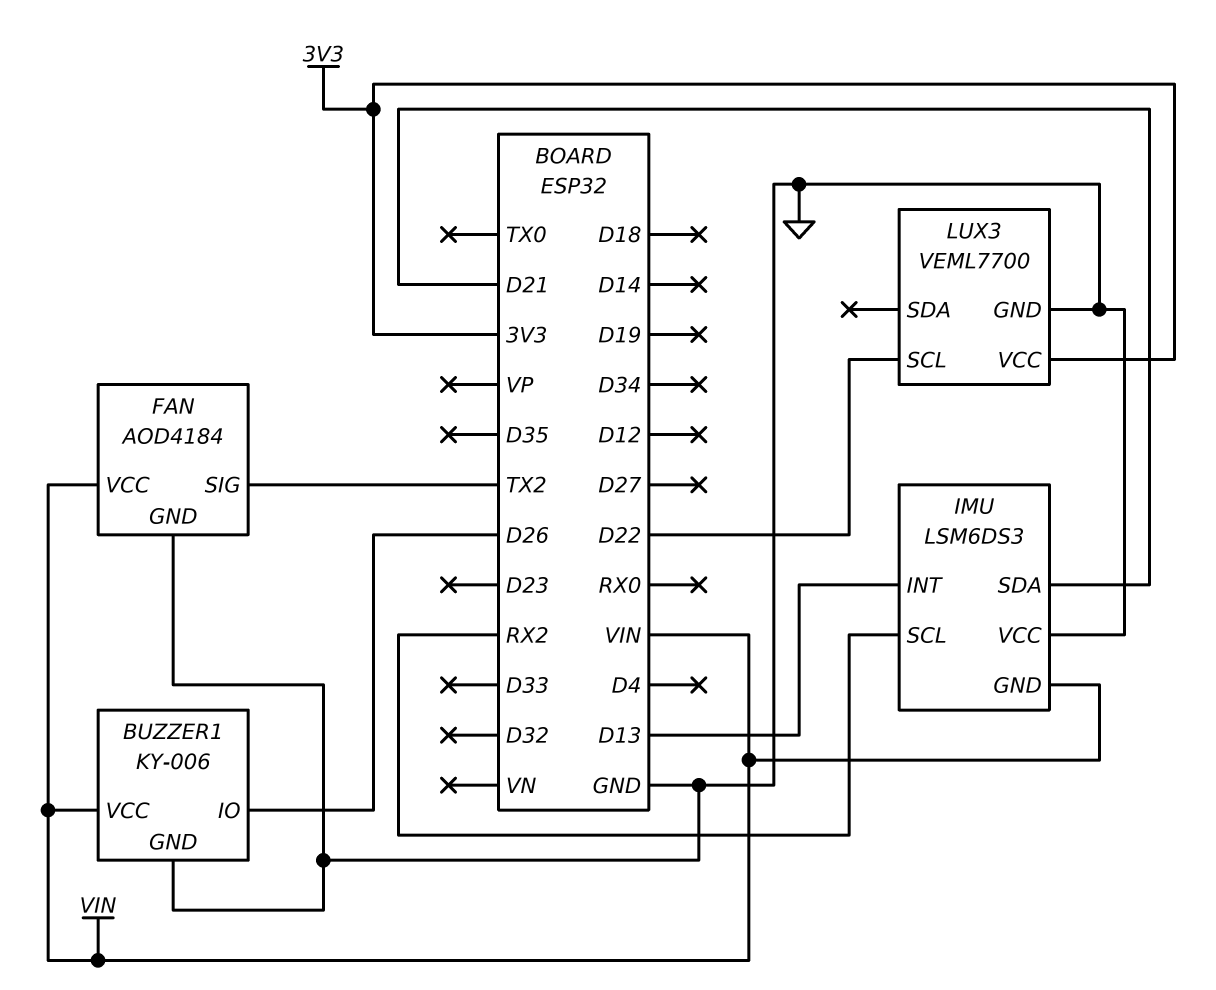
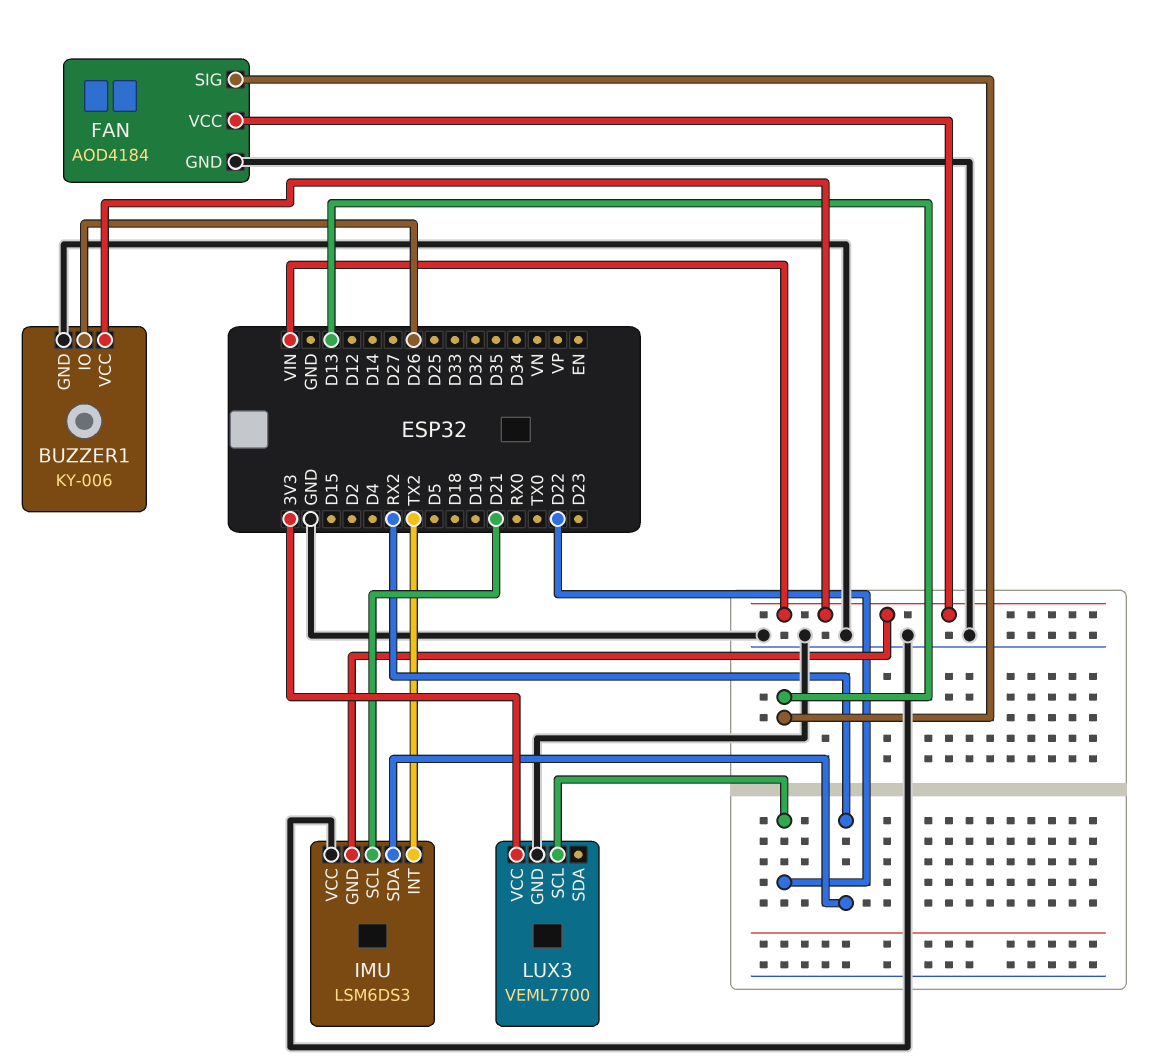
FAN pin SIG: TX2 -> D13
IMU pin INT: D13 -> TX2
IMU pin SCL: RX2 -> D21
IMU pin SDA: D21 -> RX2

